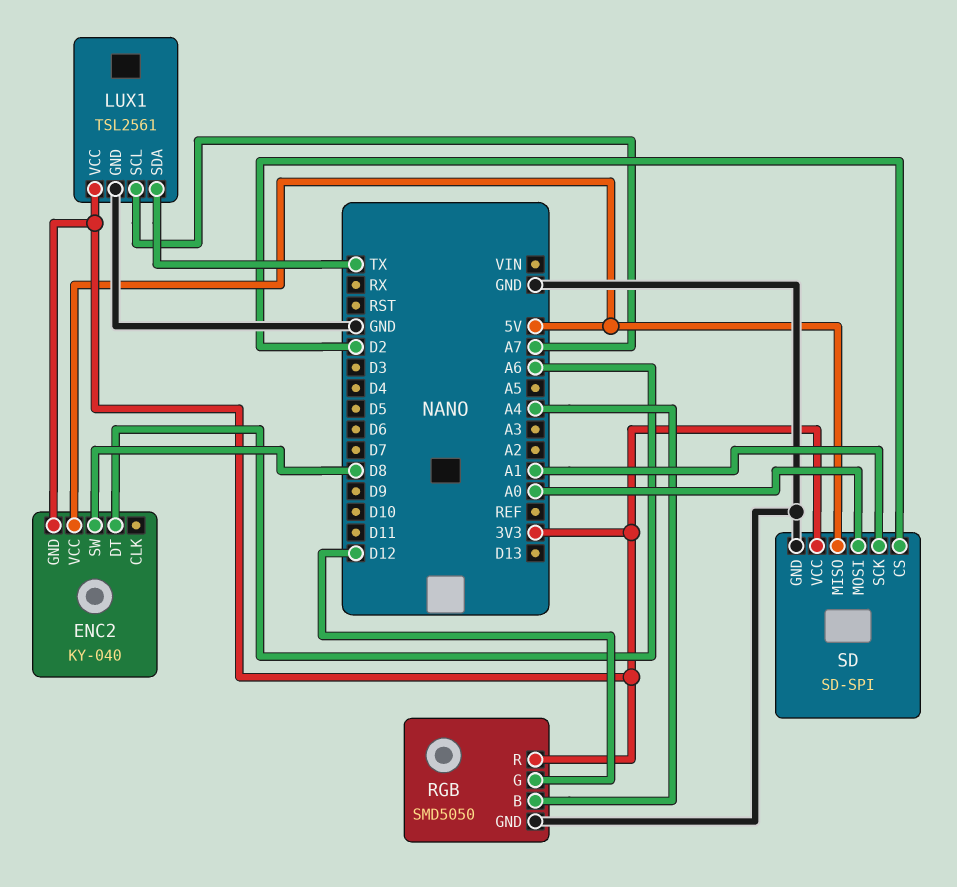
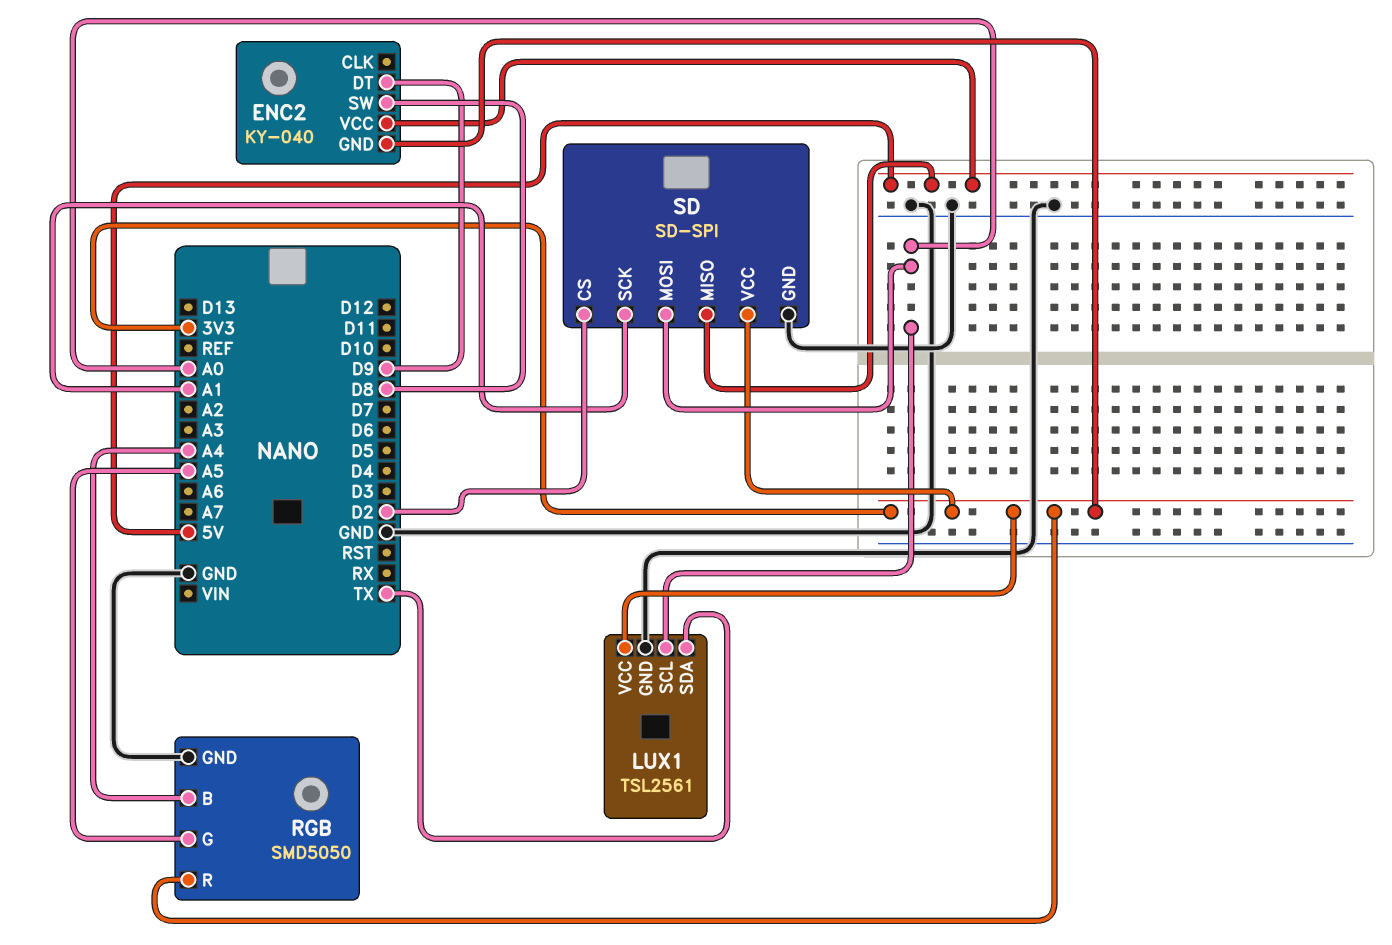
ENC2 pin DT: A6 -> D9
LUX1 pin SCL: A7 -> A0
RGB pin G: D12 -> A5

